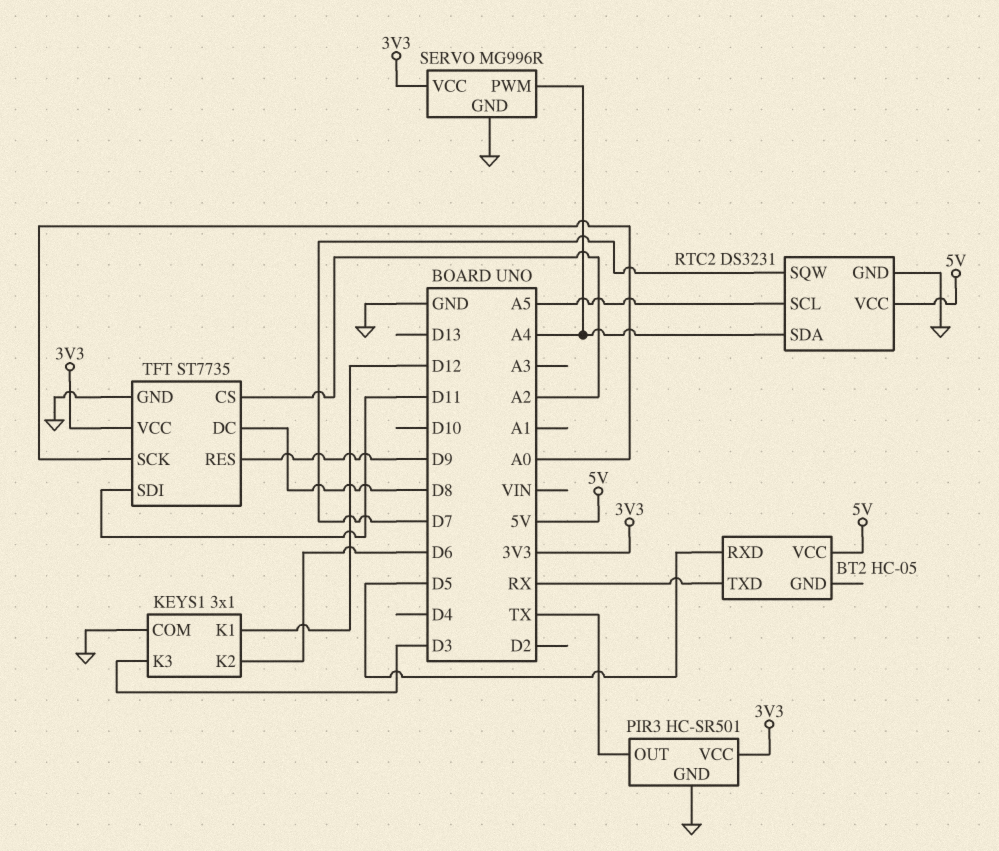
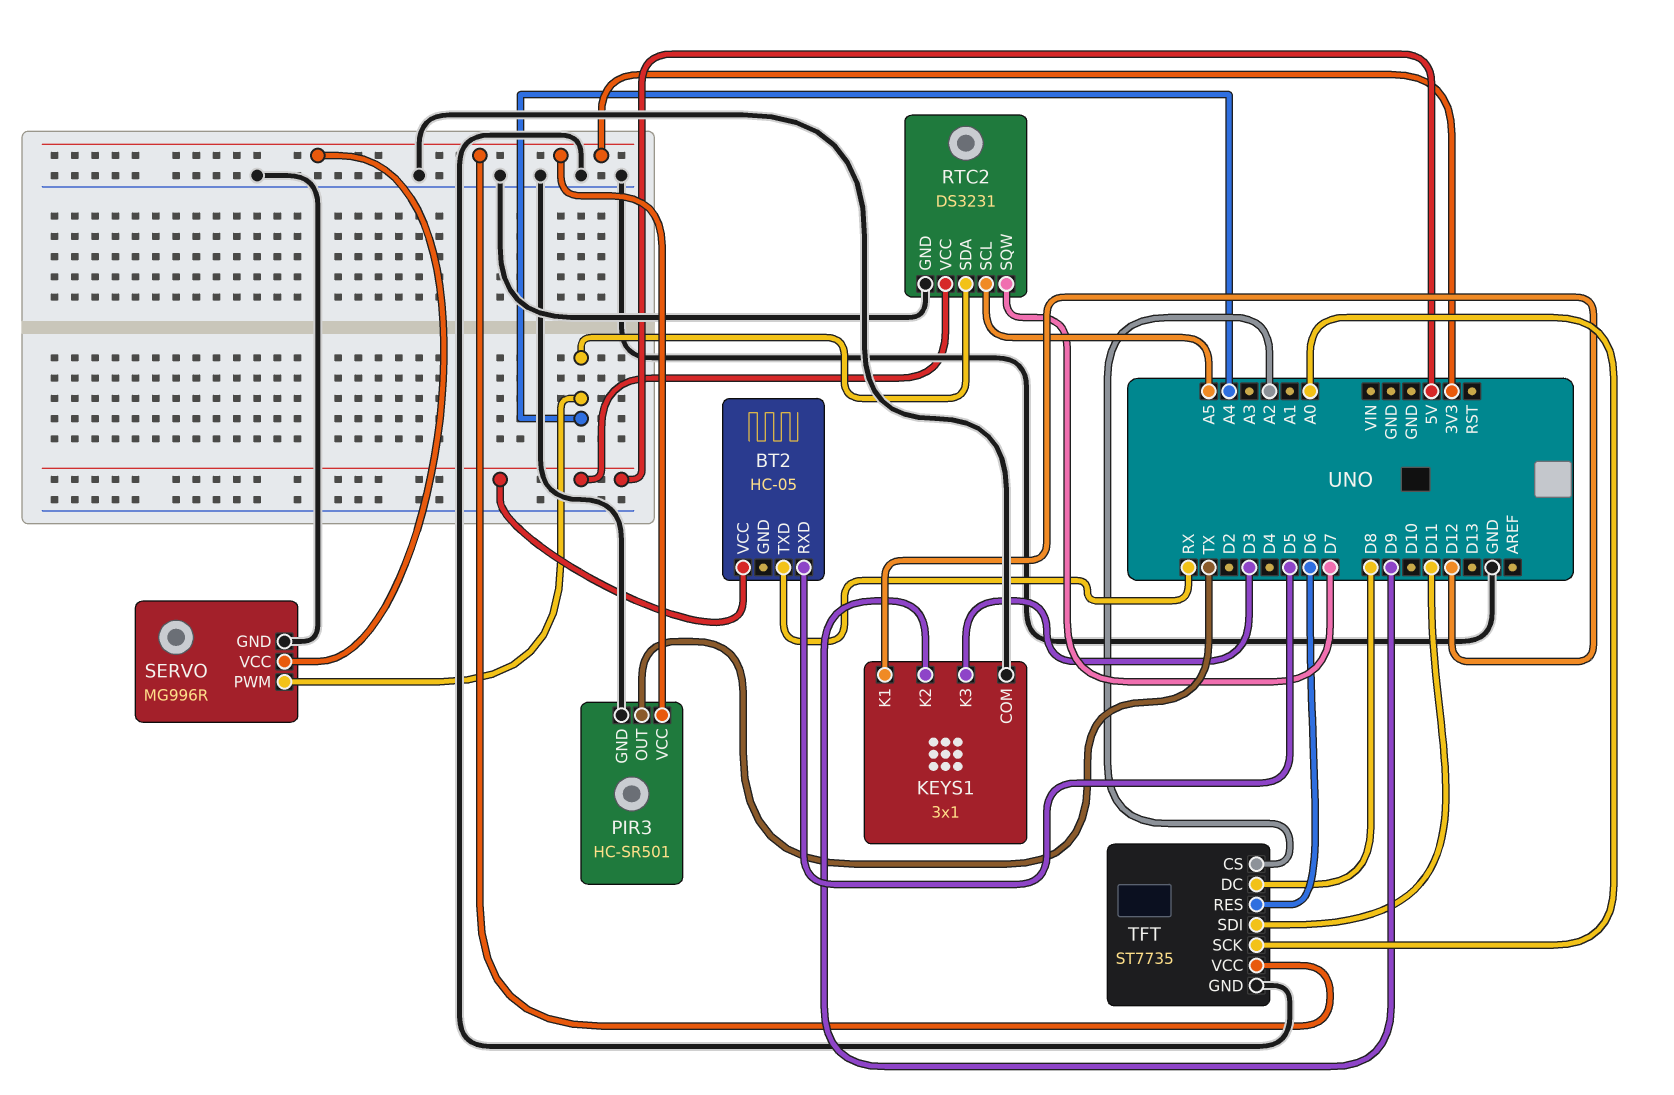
KEYS1 pin K2: D6 -> D9
TFT pin RES: D9 -> D6

